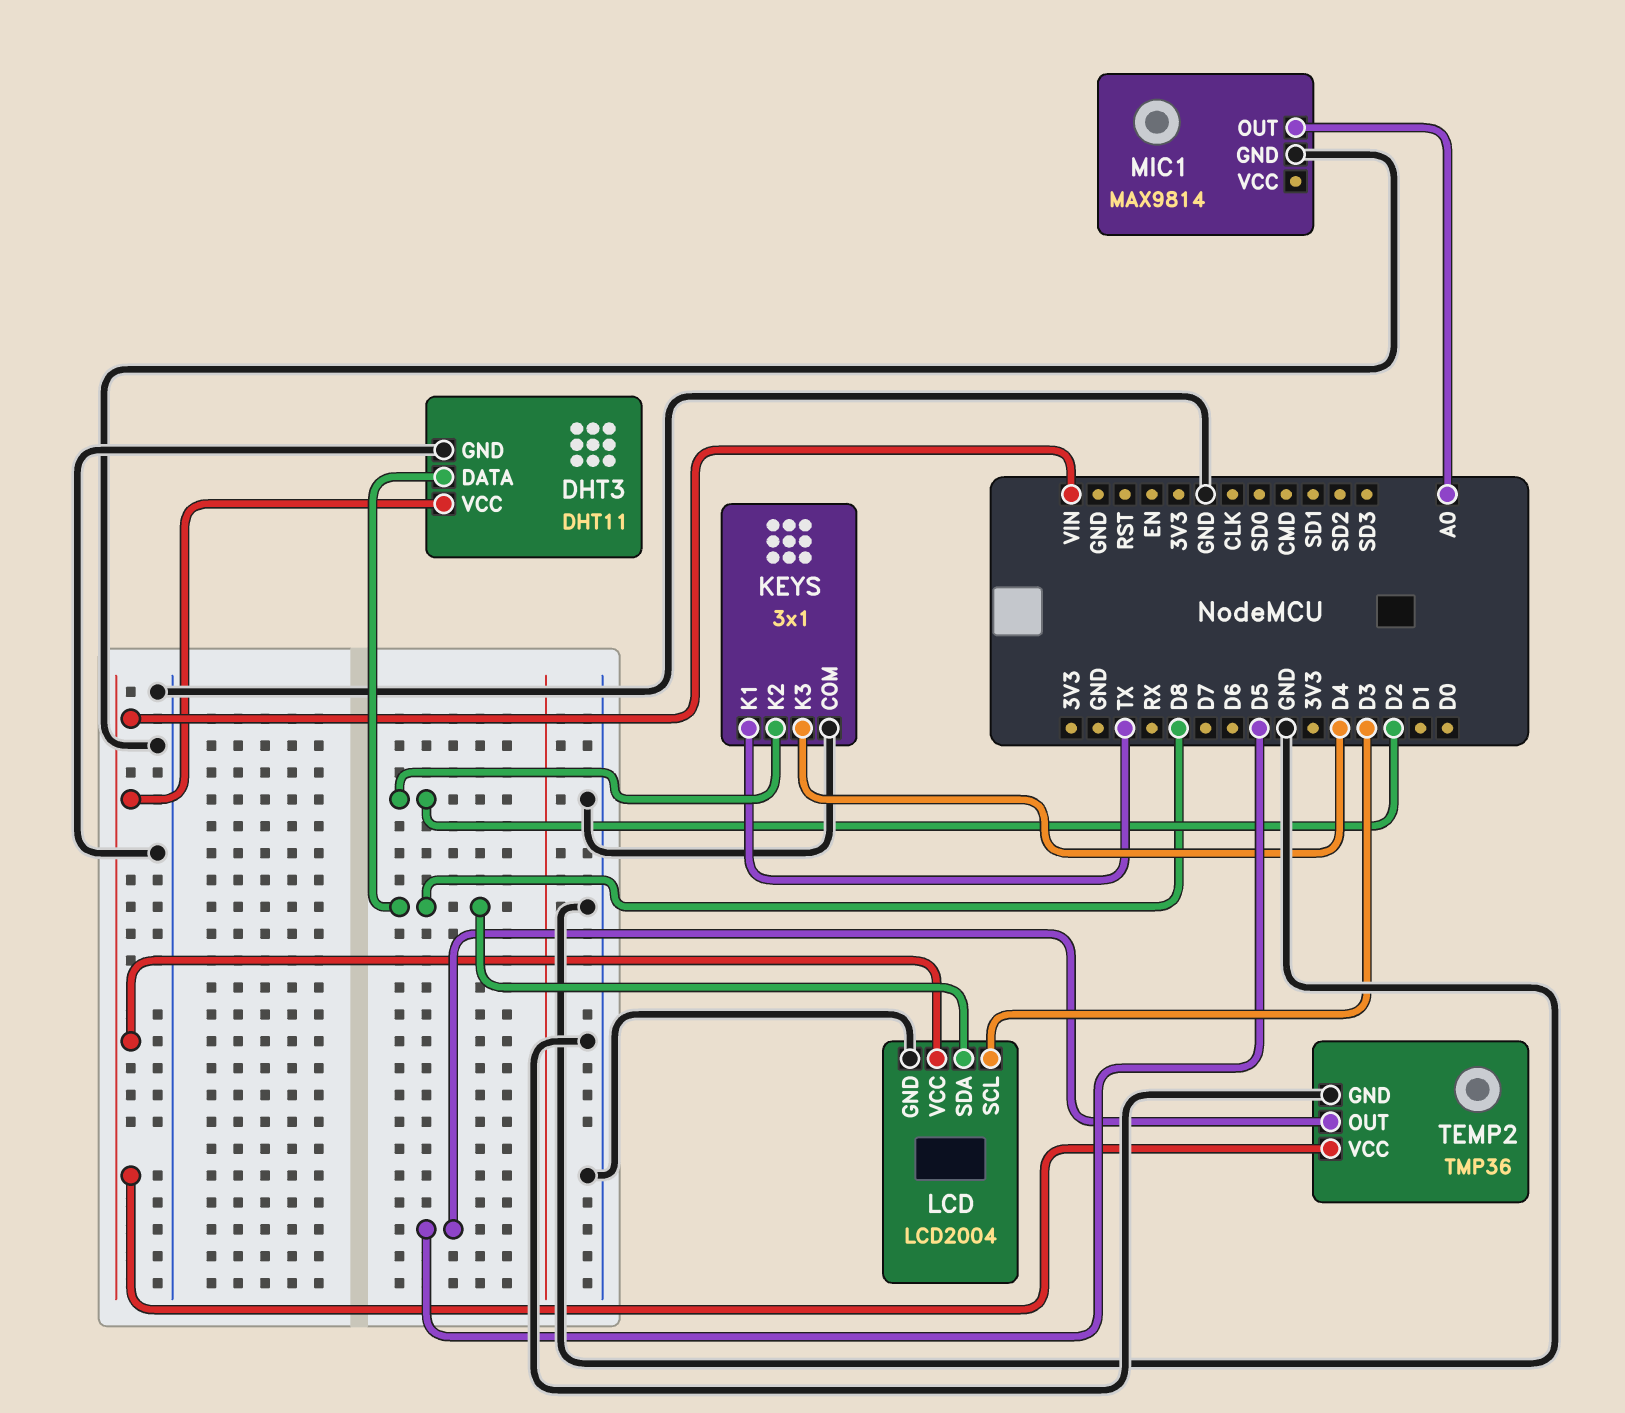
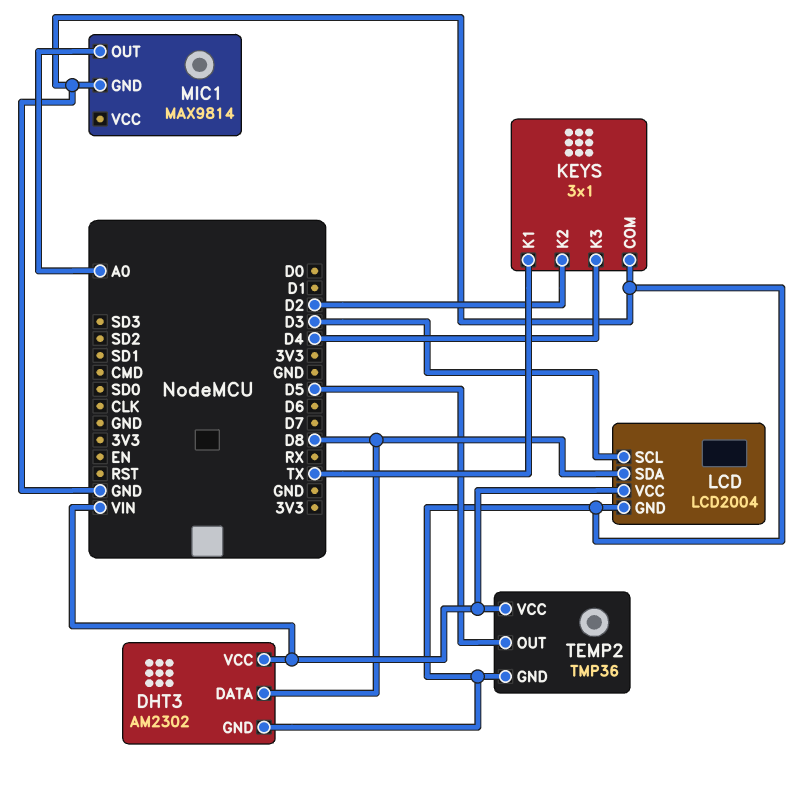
DHT3: DHT11 -> AM2302

